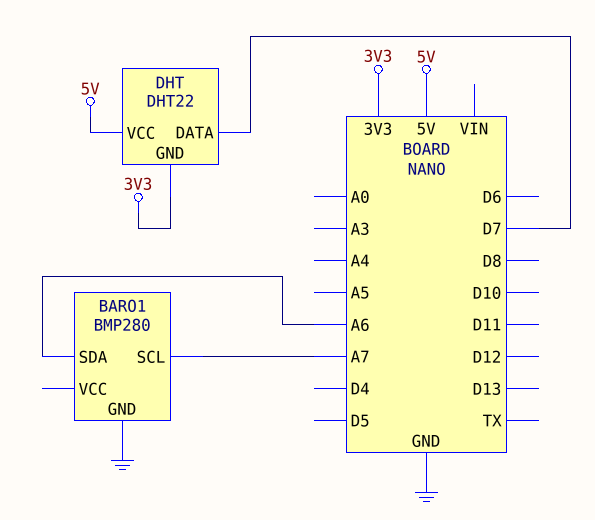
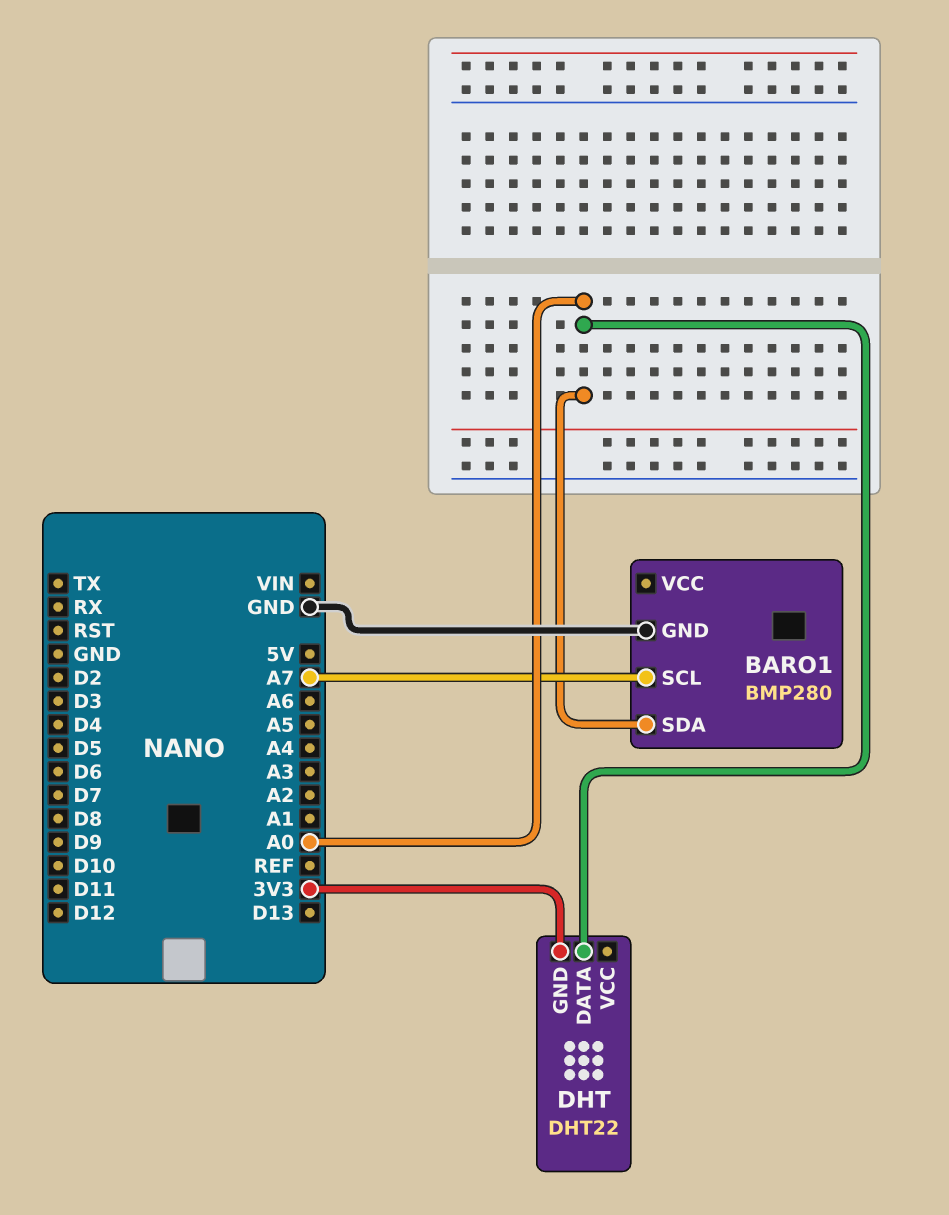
BARO1 pin SDA: A6 -> A0
DHT pin DATA: D7 -> A0
DHT pin VCC: 5V -> none

